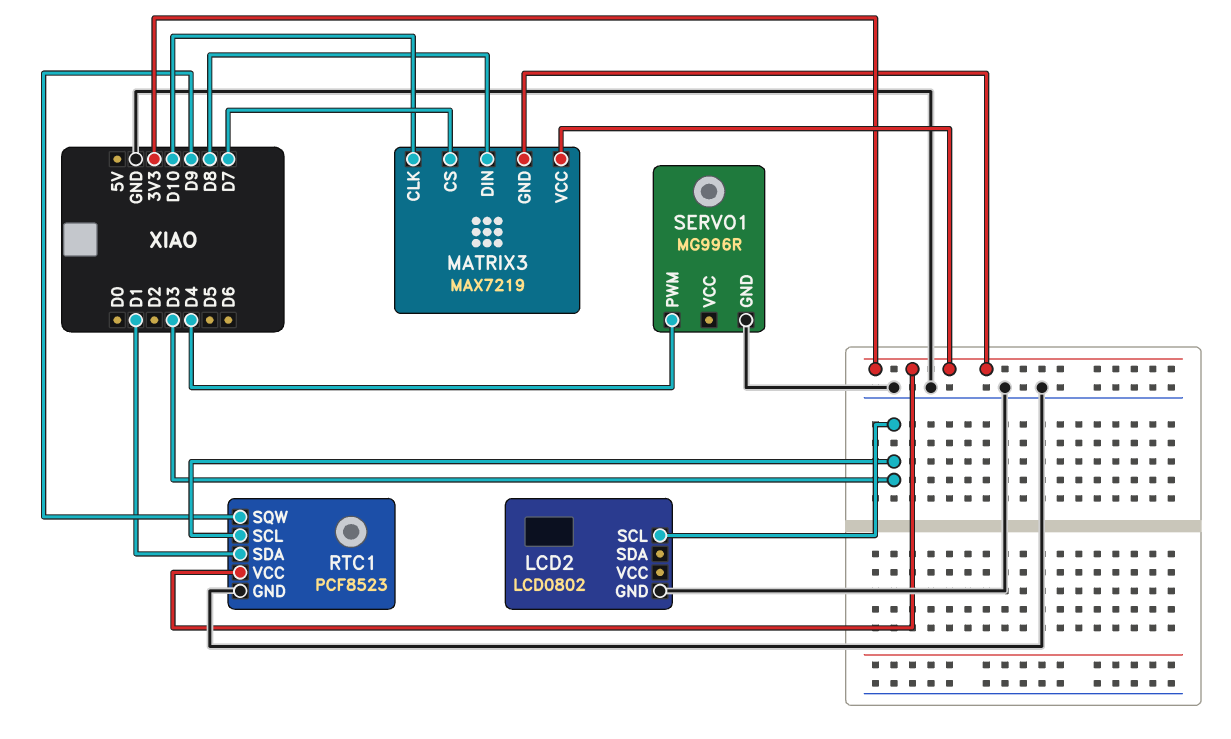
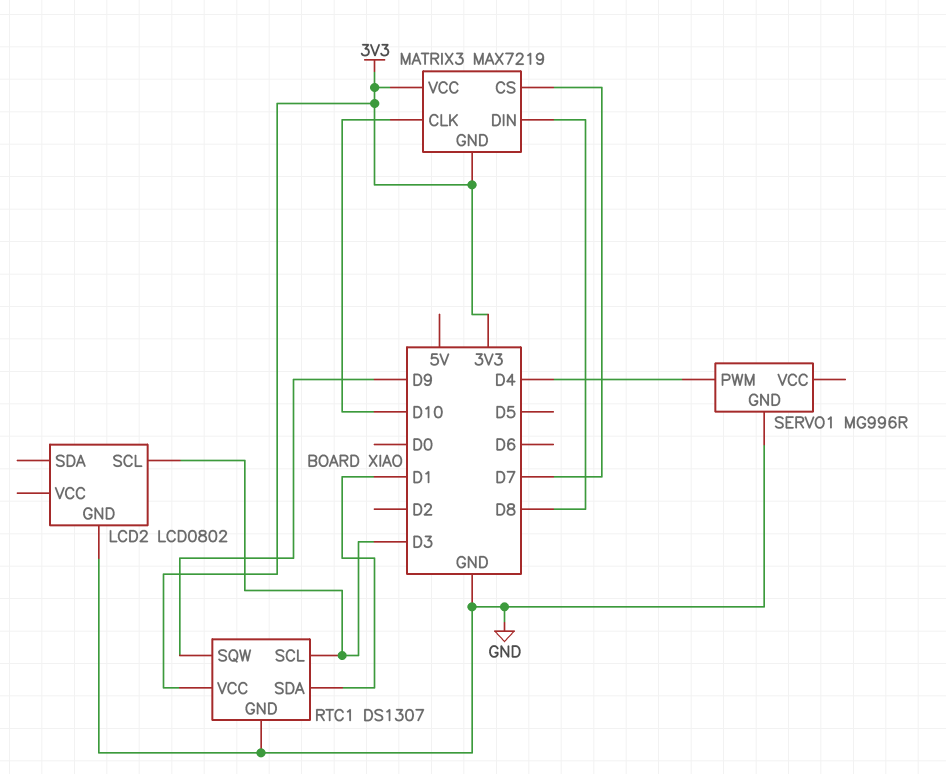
RTC1: PCF8523 -> DS1307

